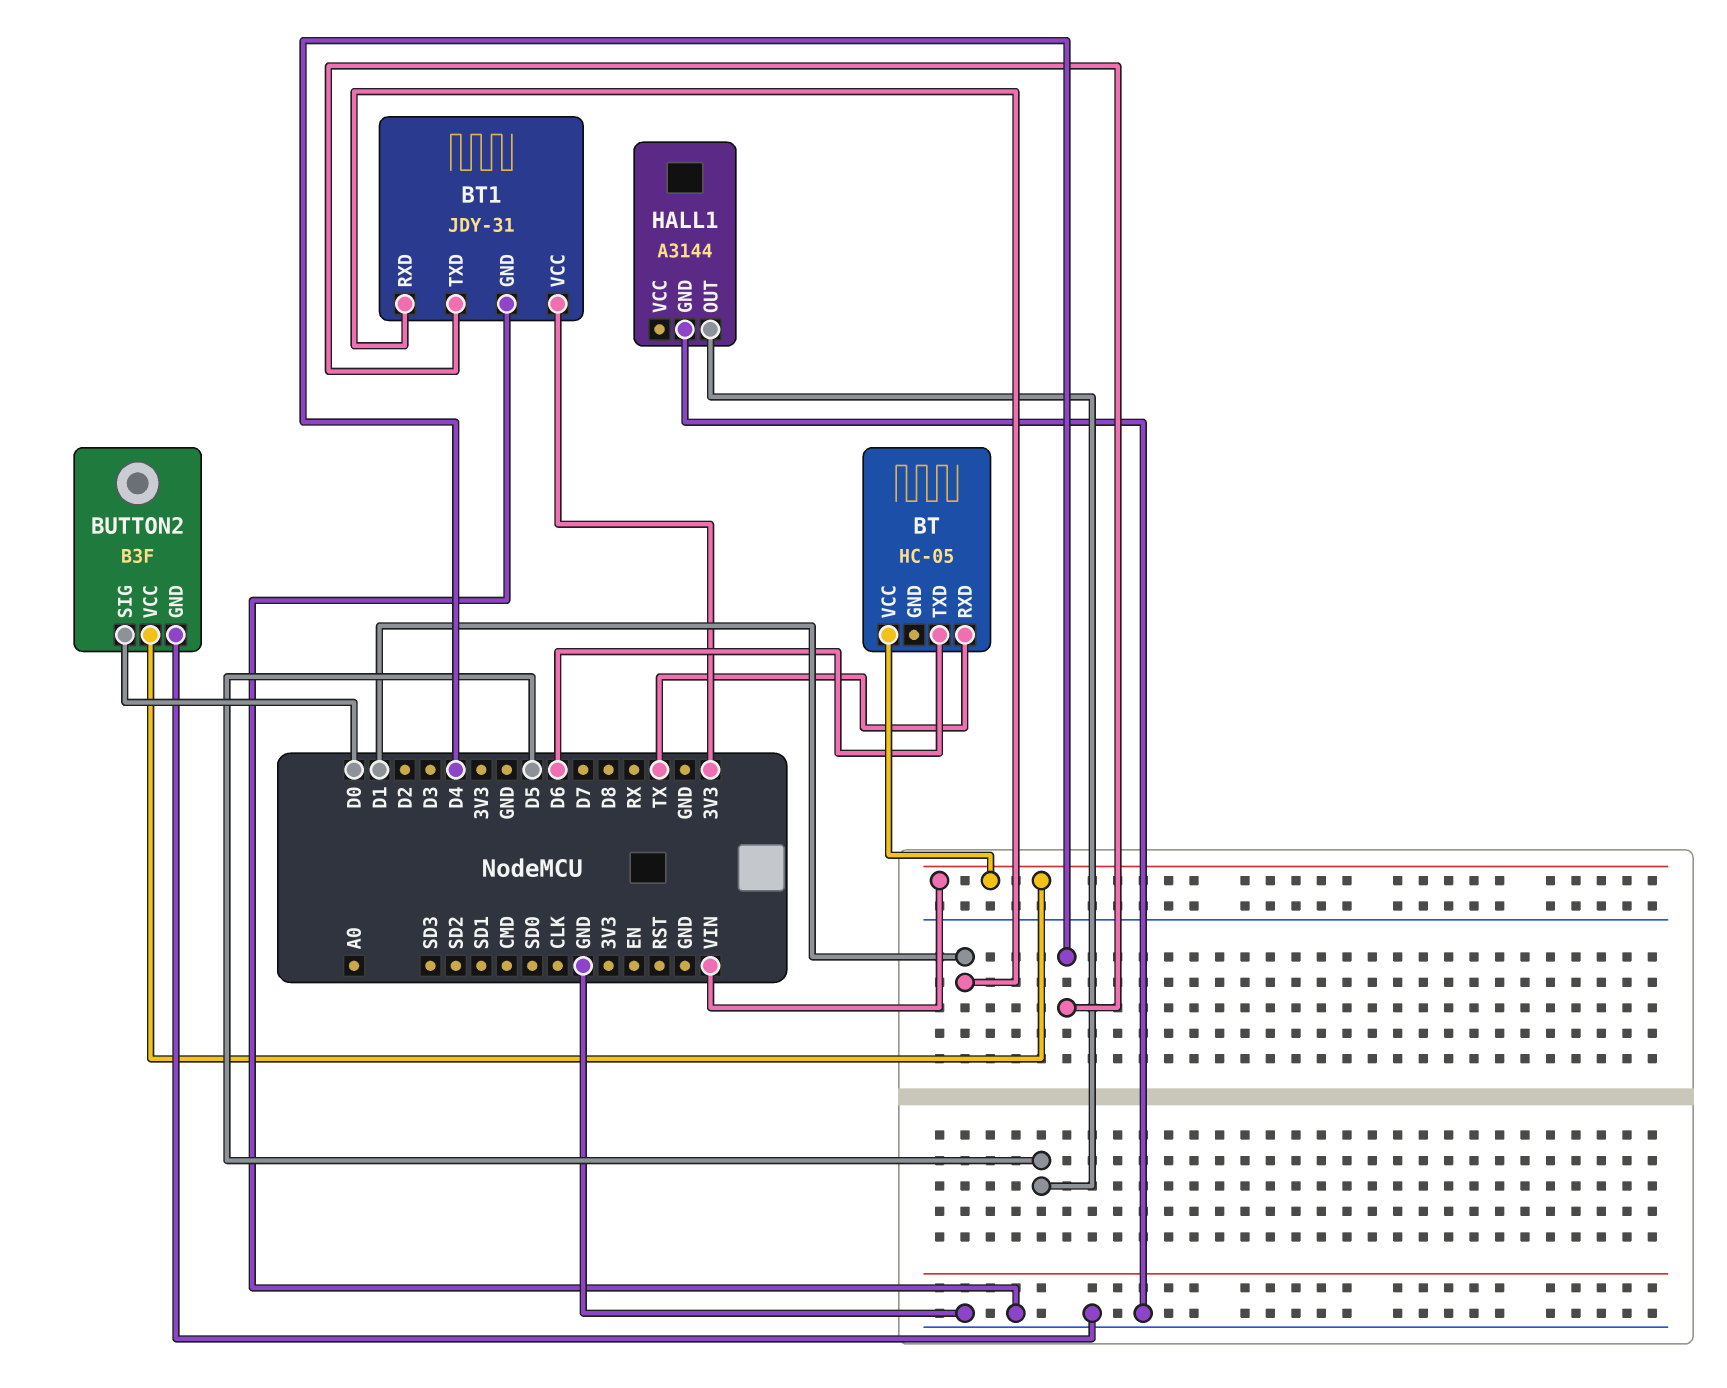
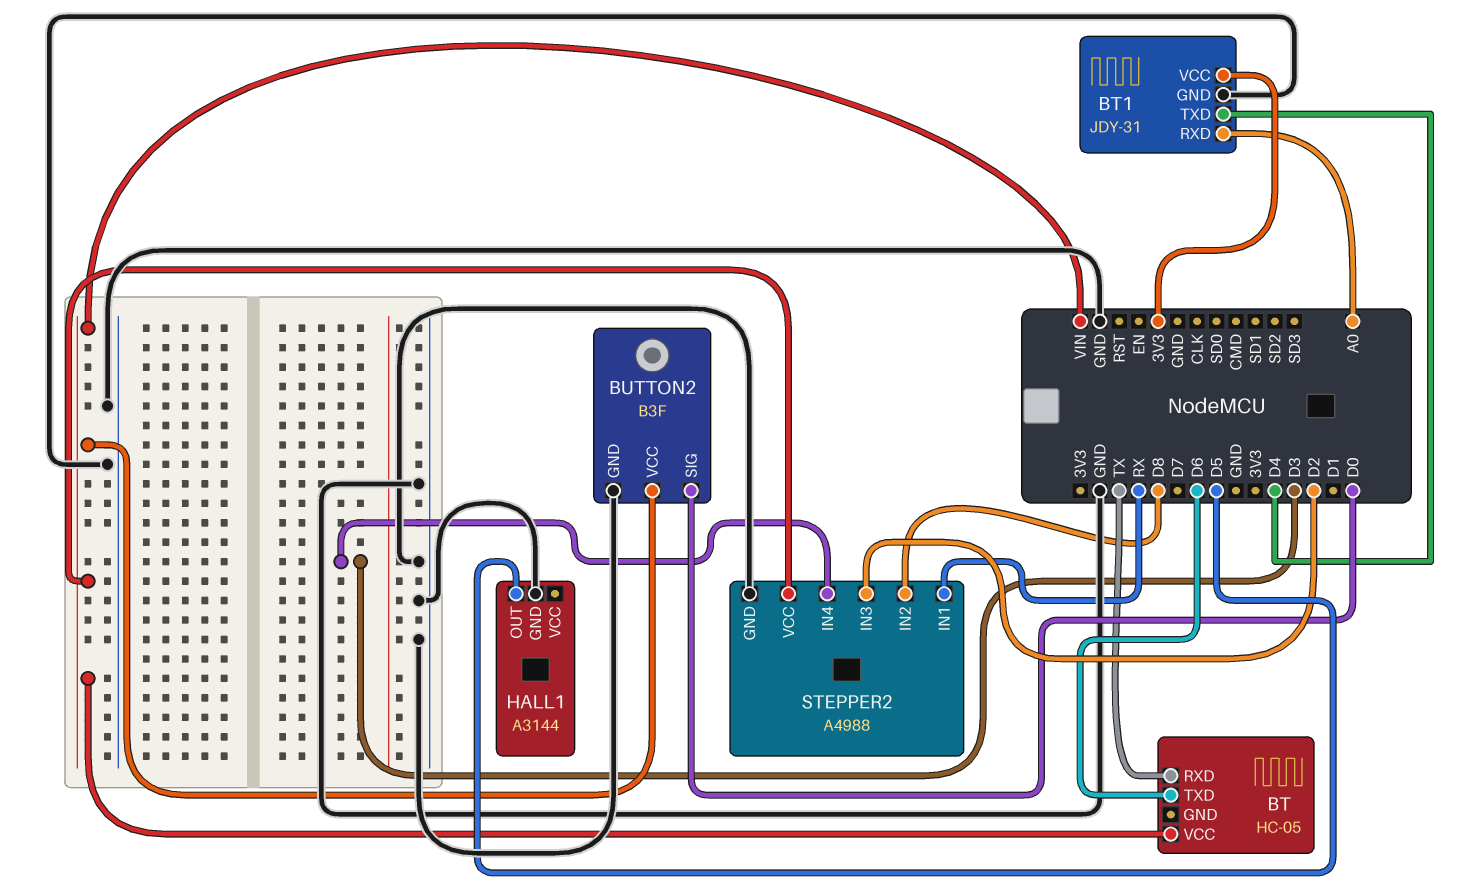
BT1 pin RXD: D1 -> A0
STEPPER2: none -> A4988
STEPPER2 pin GND: none -> GND
STEPPER2 pin IN1: none -> RX
STEPPER2 pin IN2: none -> D8
STEPPER2 pin IN3: none -> D2
STEPPER2 pin IN4: none -> D3
STEPPER2 pin VCC: none -> VIN

